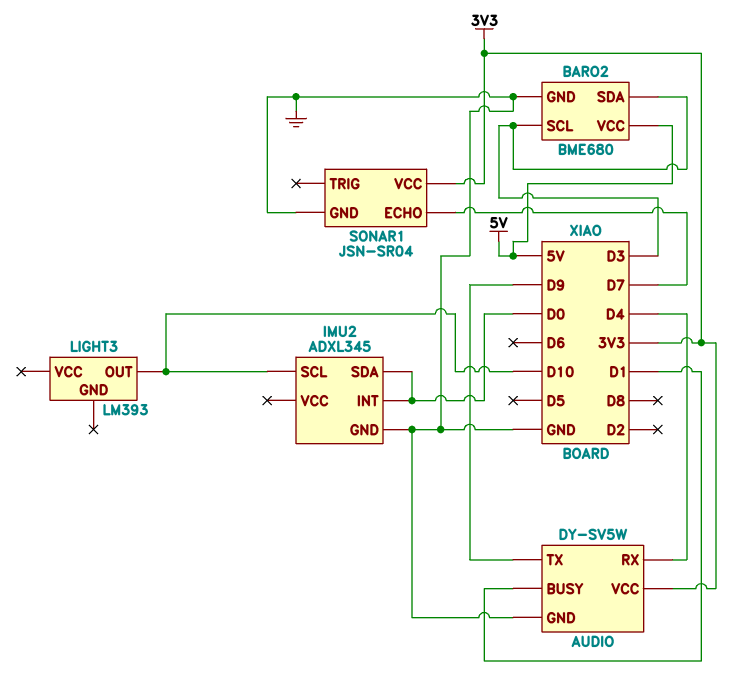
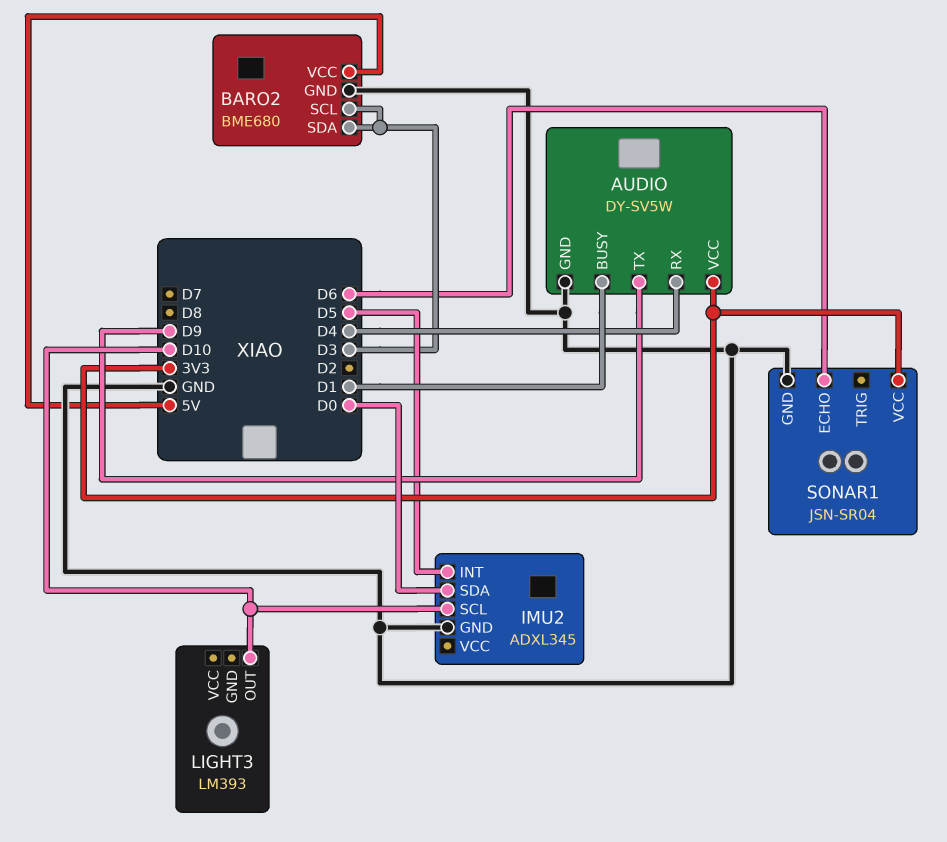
IMU2 pin INT: D0 -> D5
SONAR1 pin ECHO: D7 -> D6

